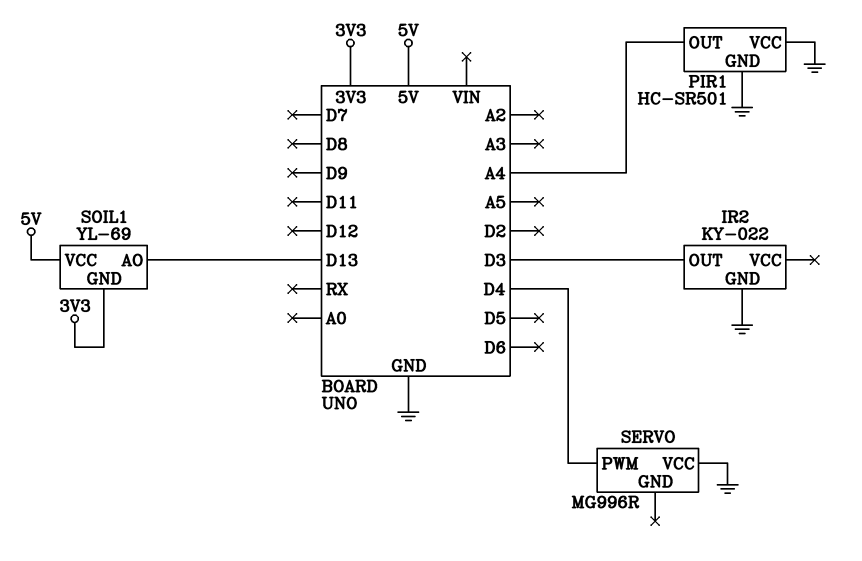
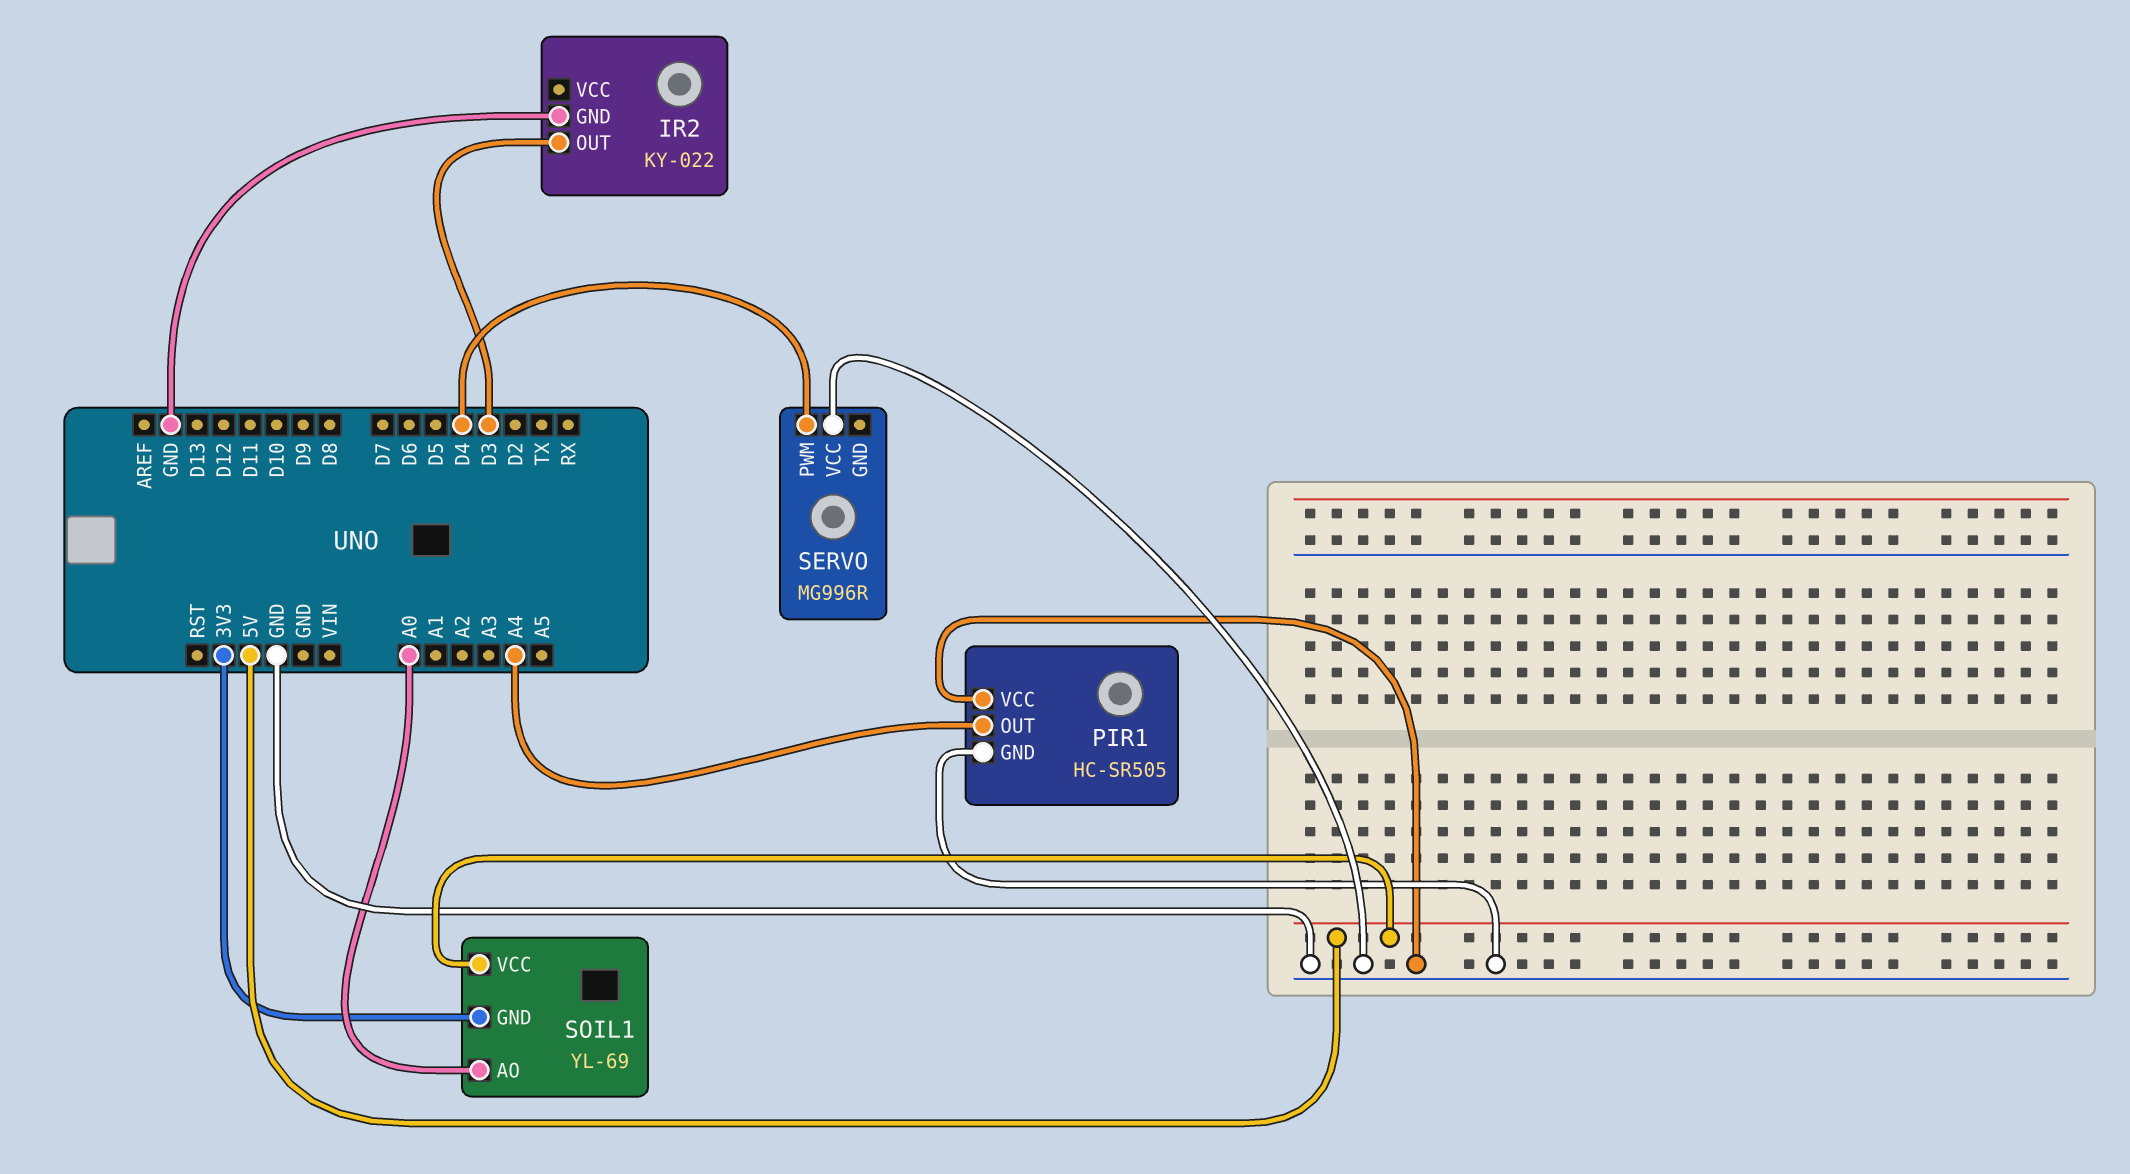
PIR1: HC-SR501 -> HC-SR505
SOIL1 pin AO: D13 -> A0

